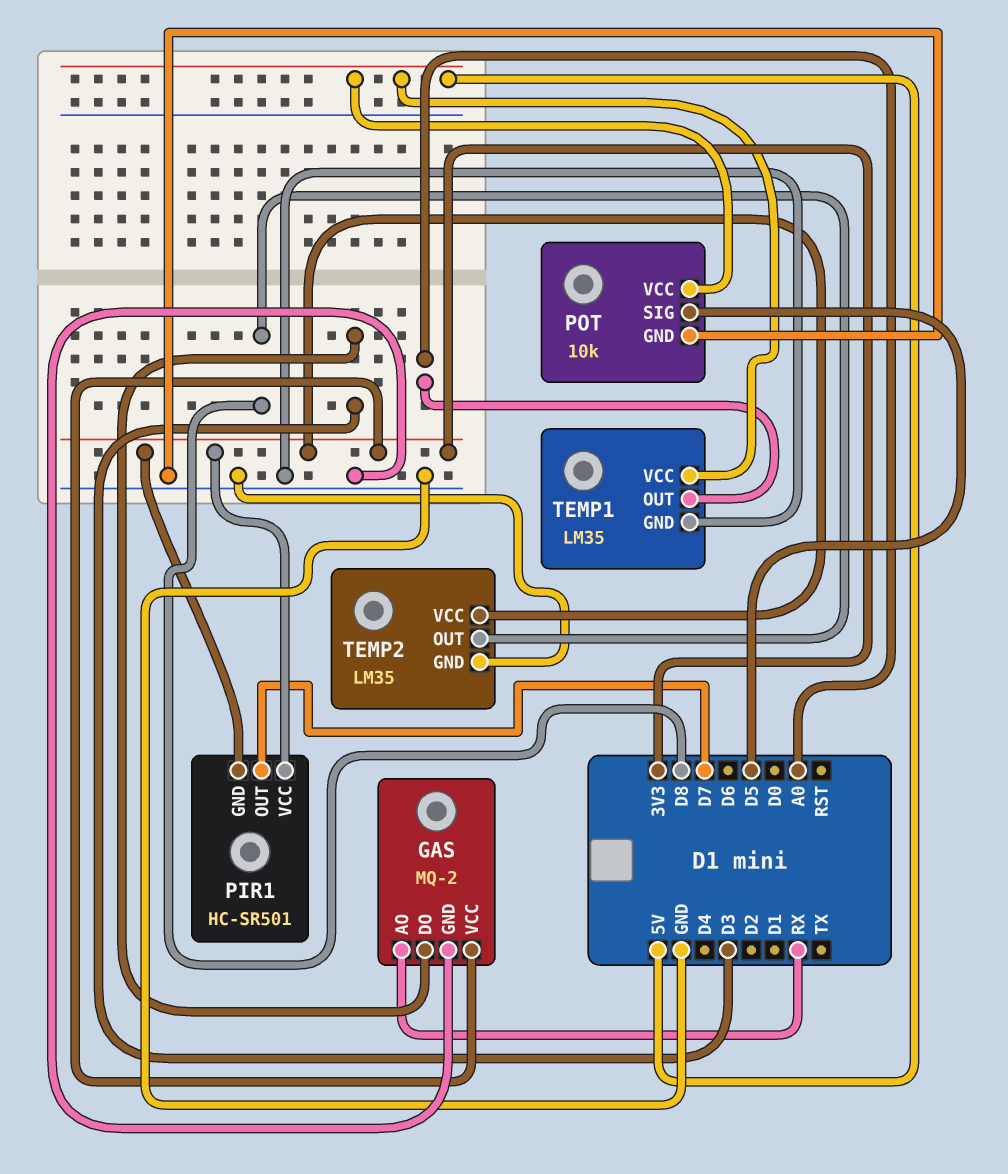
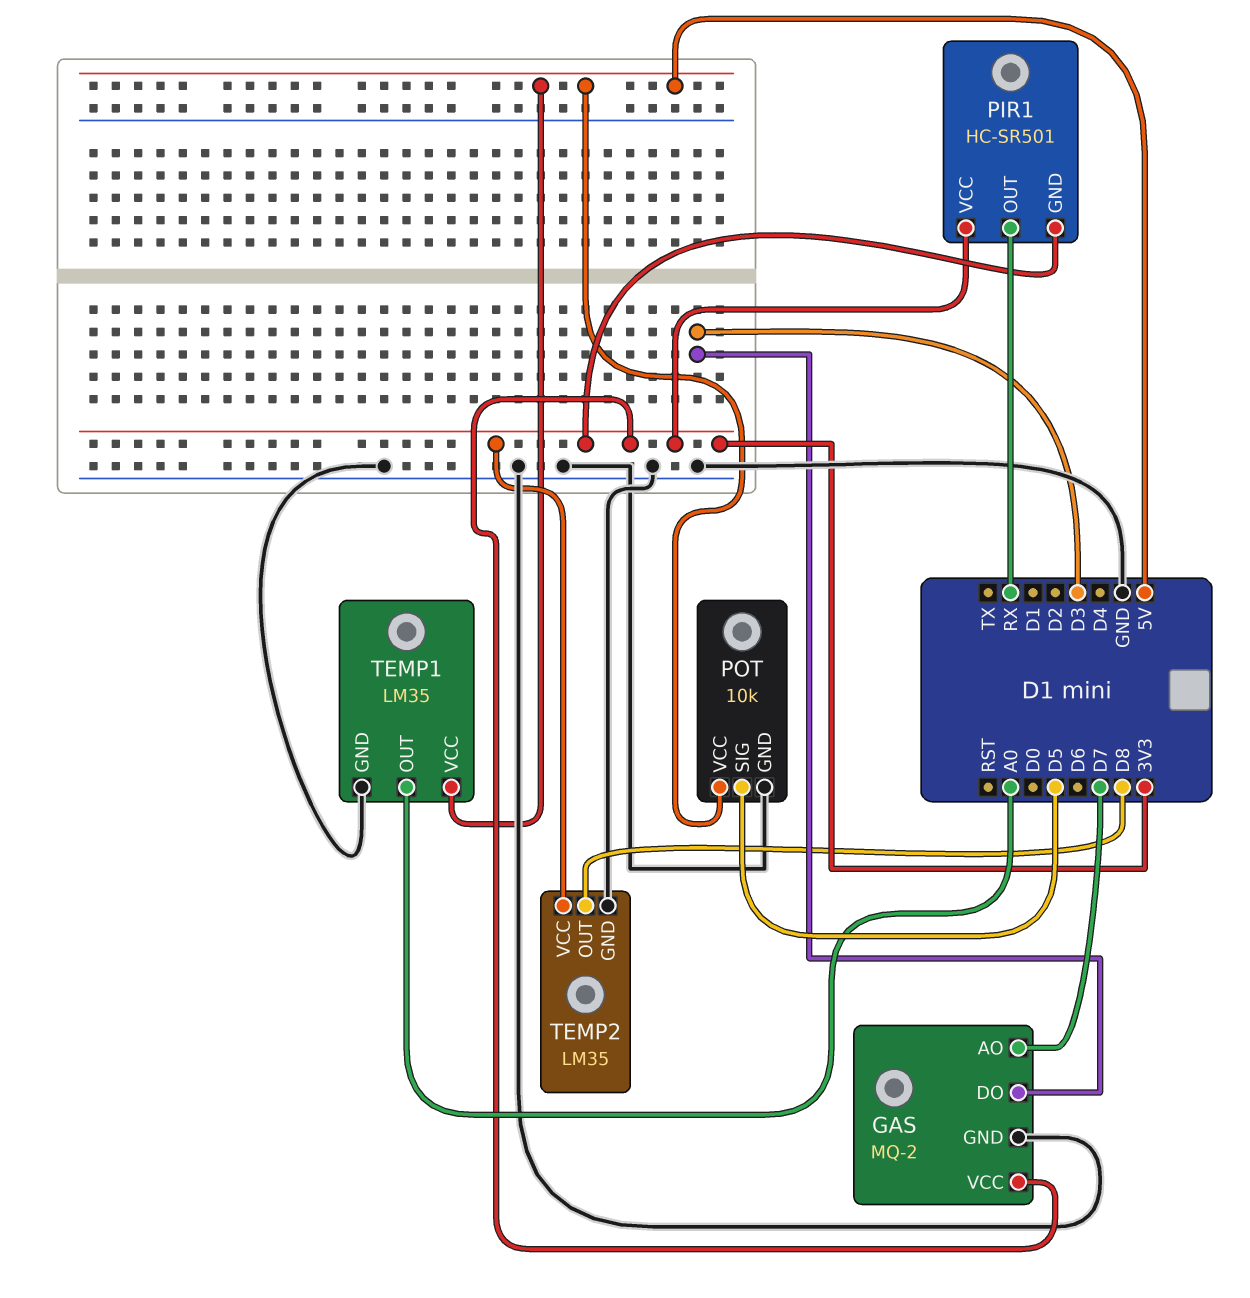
GAS pin AO: RX -> D7
PIR1 pin OUT: D7 -> RX

